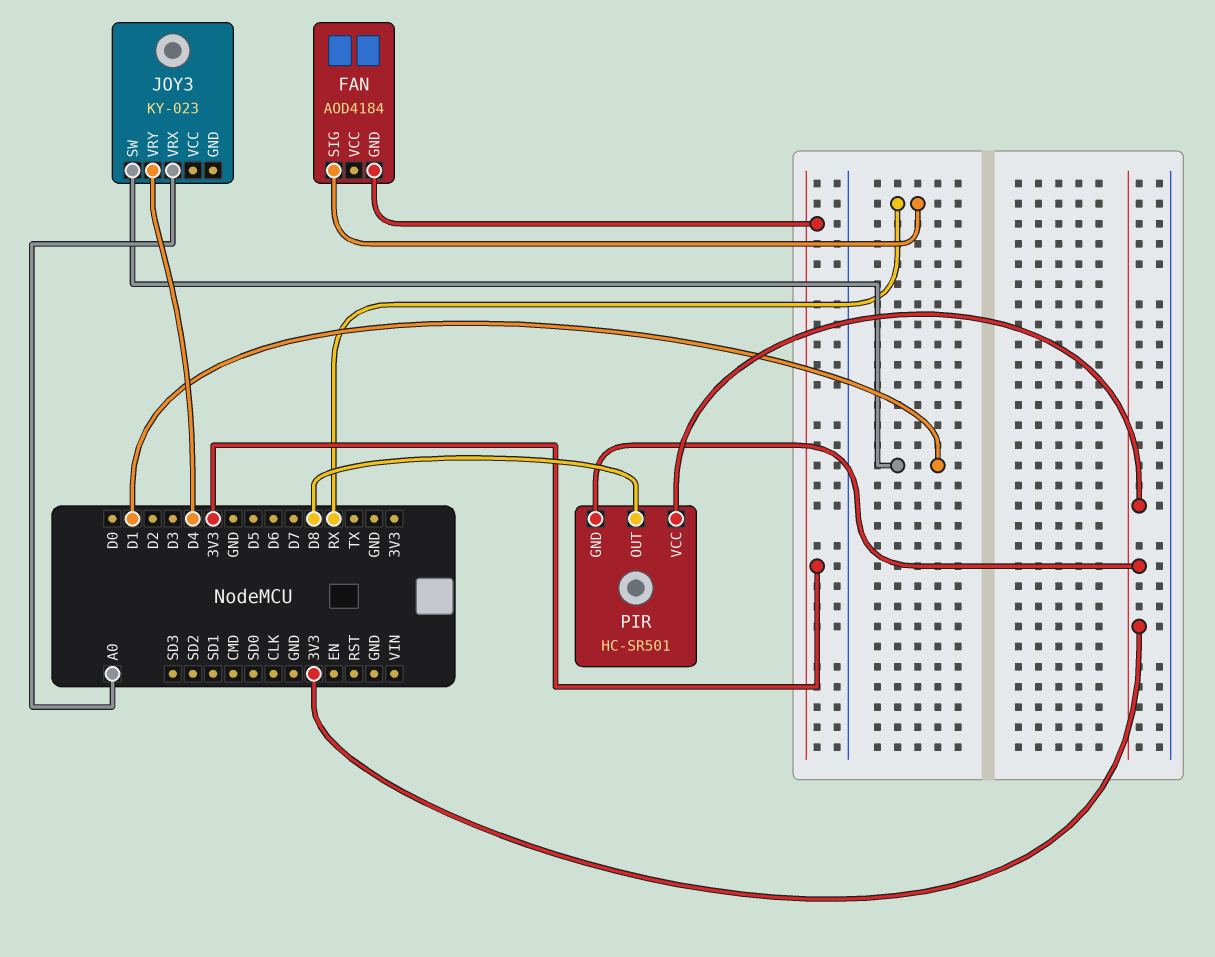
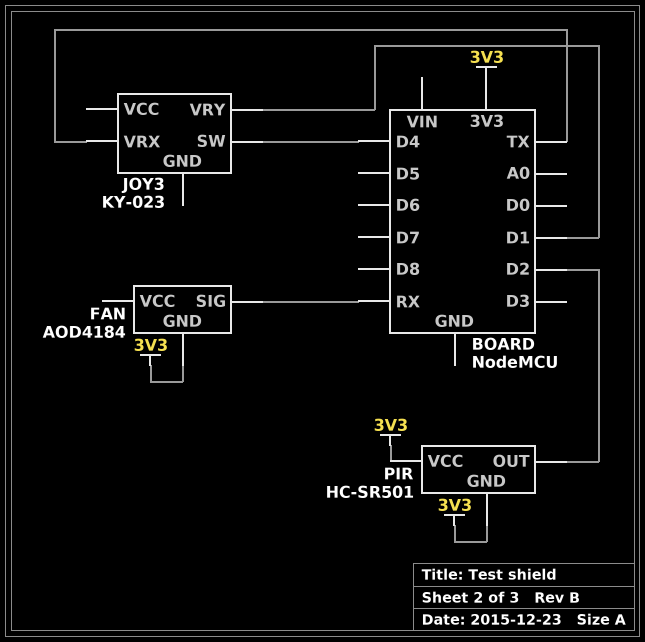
JOY3 pin SW: D1 -> D4
JOY3 pin VRX: A0 -> TX
JOY3 pin VRY: D4 -> D1
PIR pin OUT: D8 -> D2

